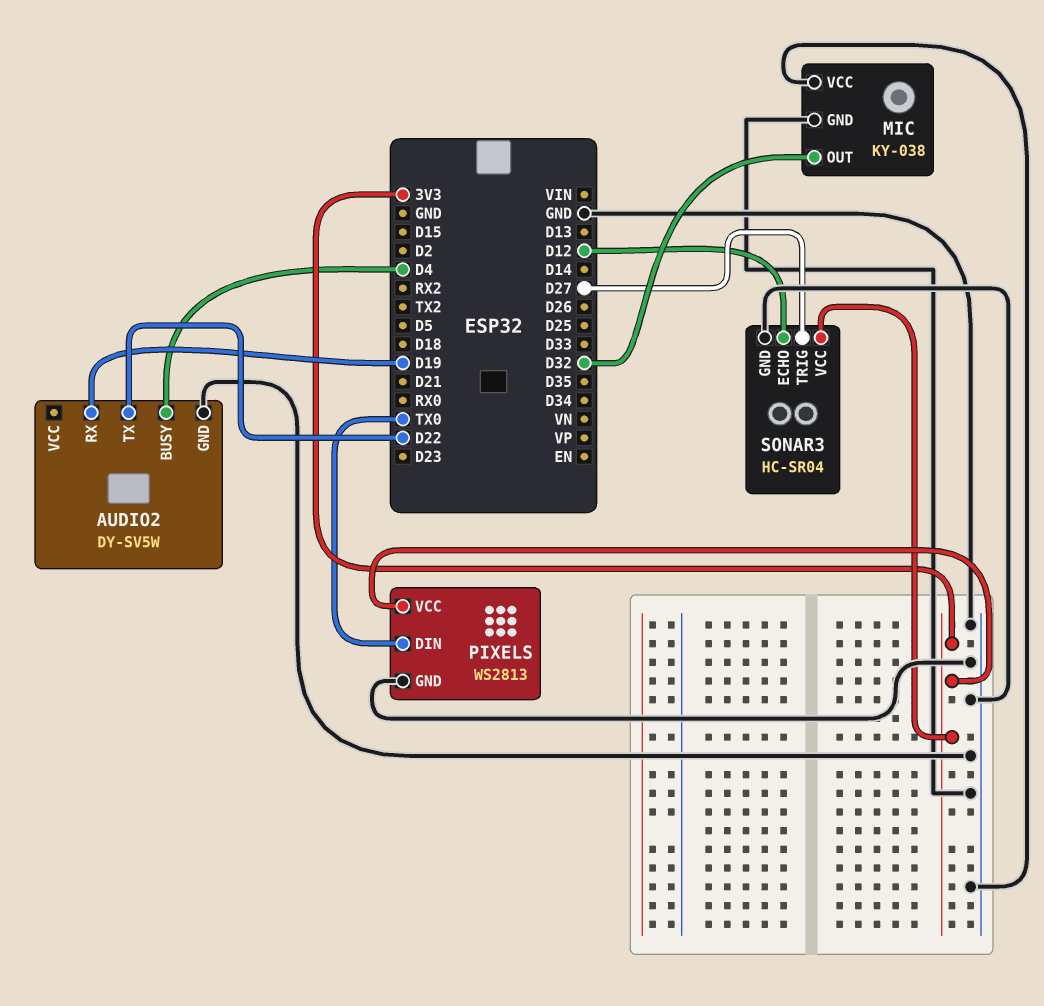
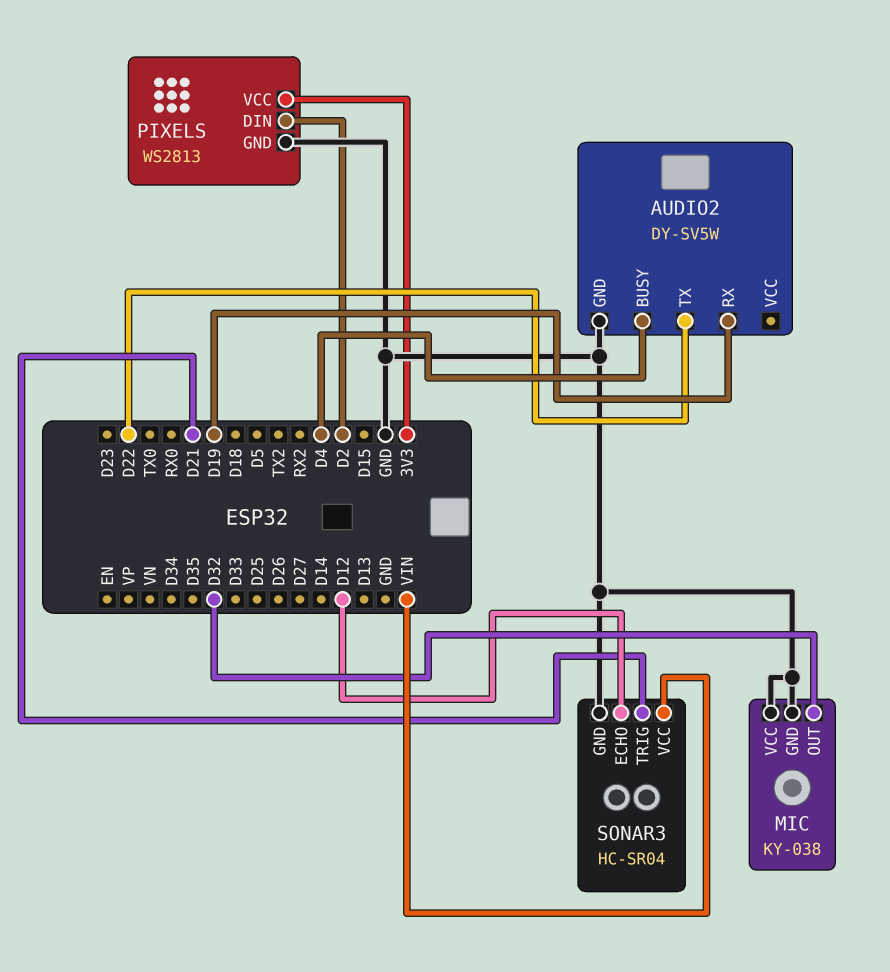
PIXELS pin DIN: TX0 -> D2
SONAR3 pin TRIG: D27 -> D21
SONAR3 pin VCC: 3V3 -> VIN

